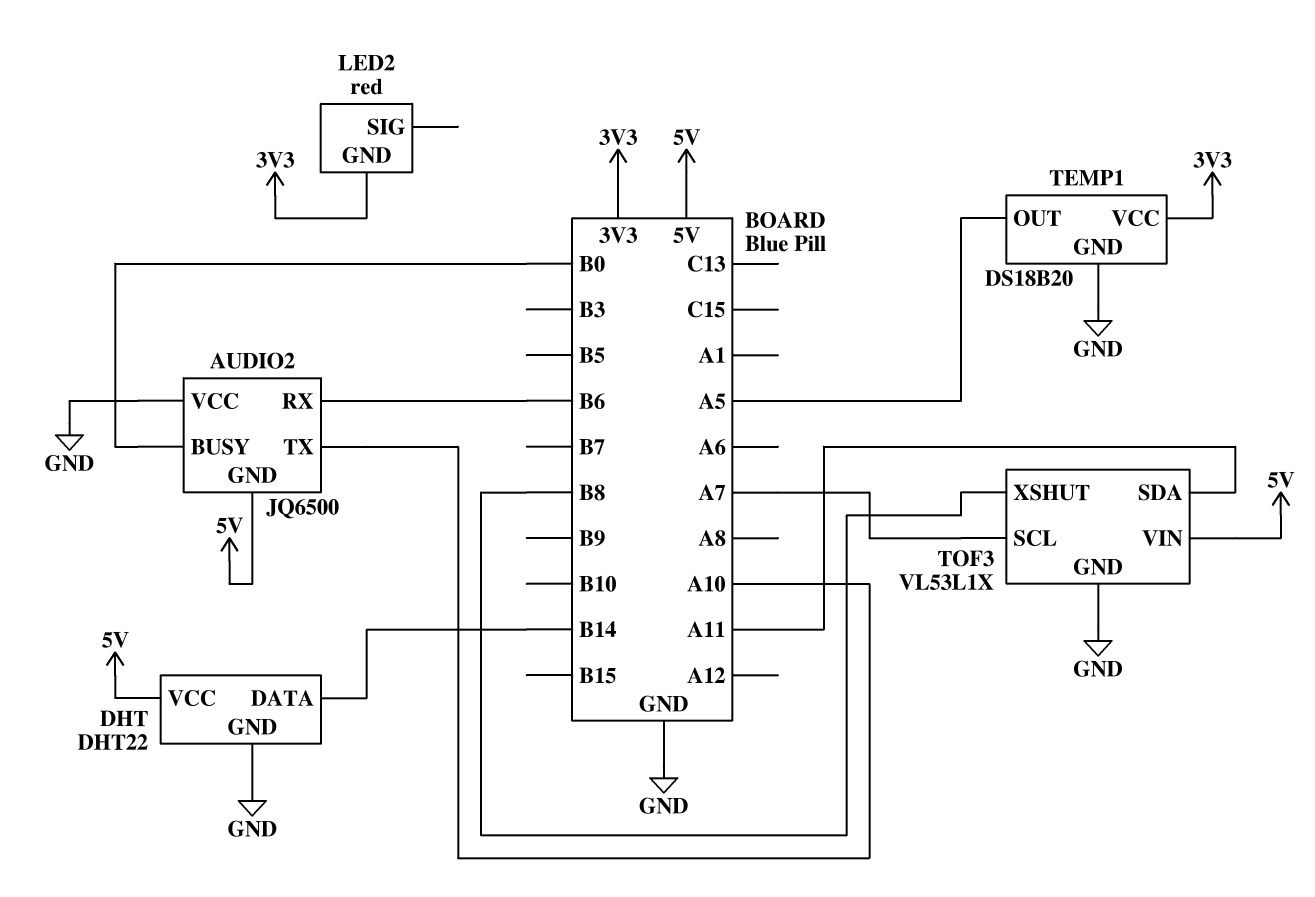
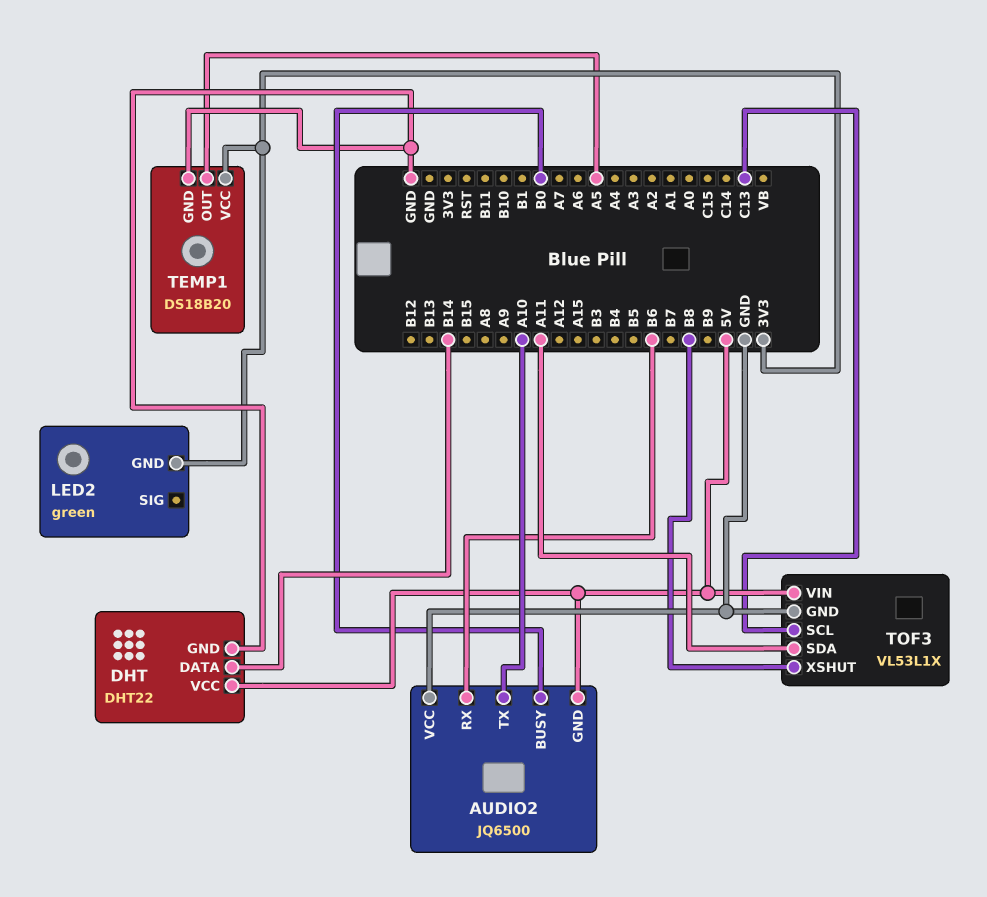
LED2: red -> green
TOF3 pin SCL: A7 -> C13

